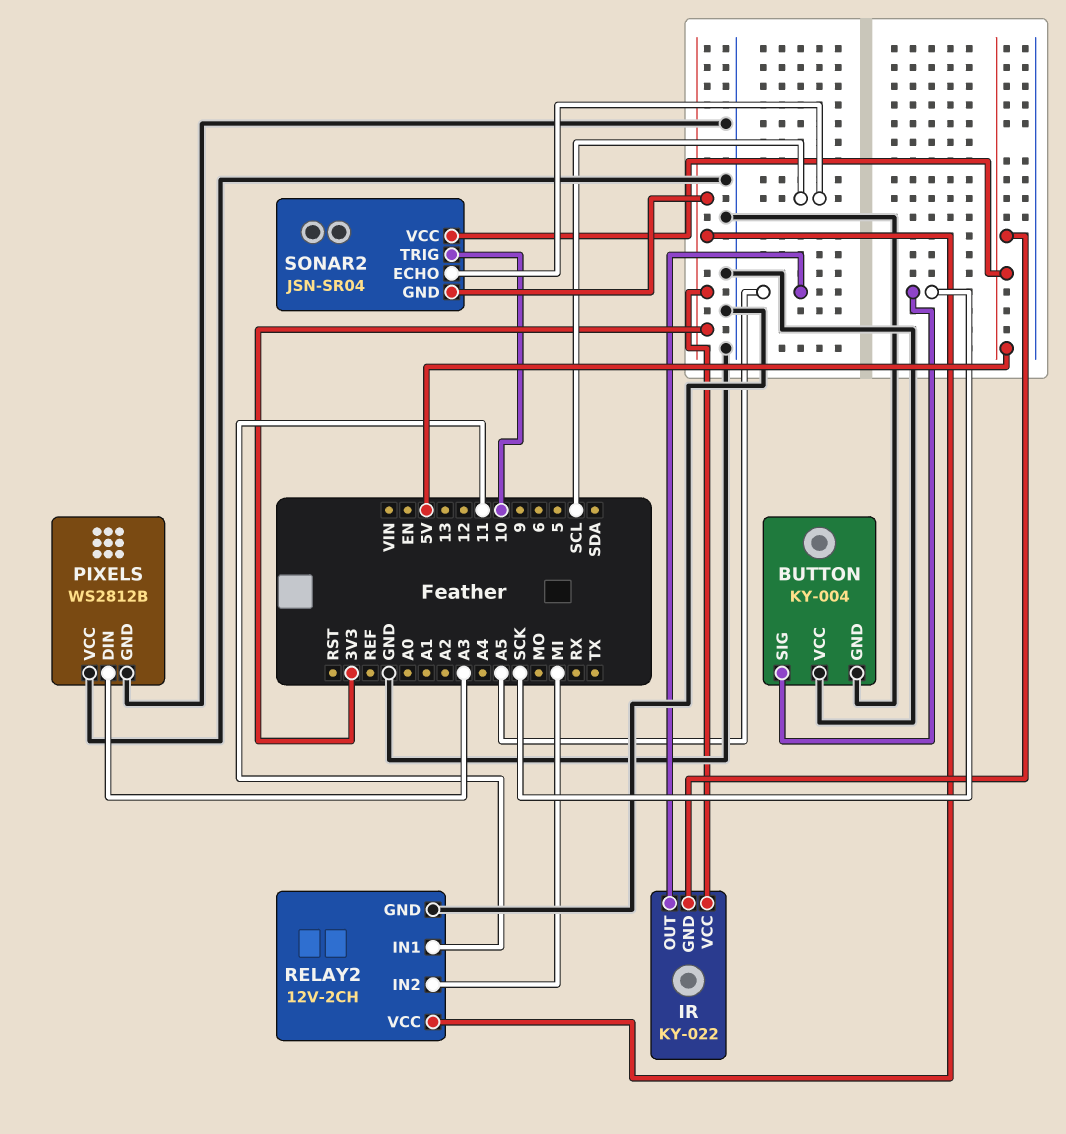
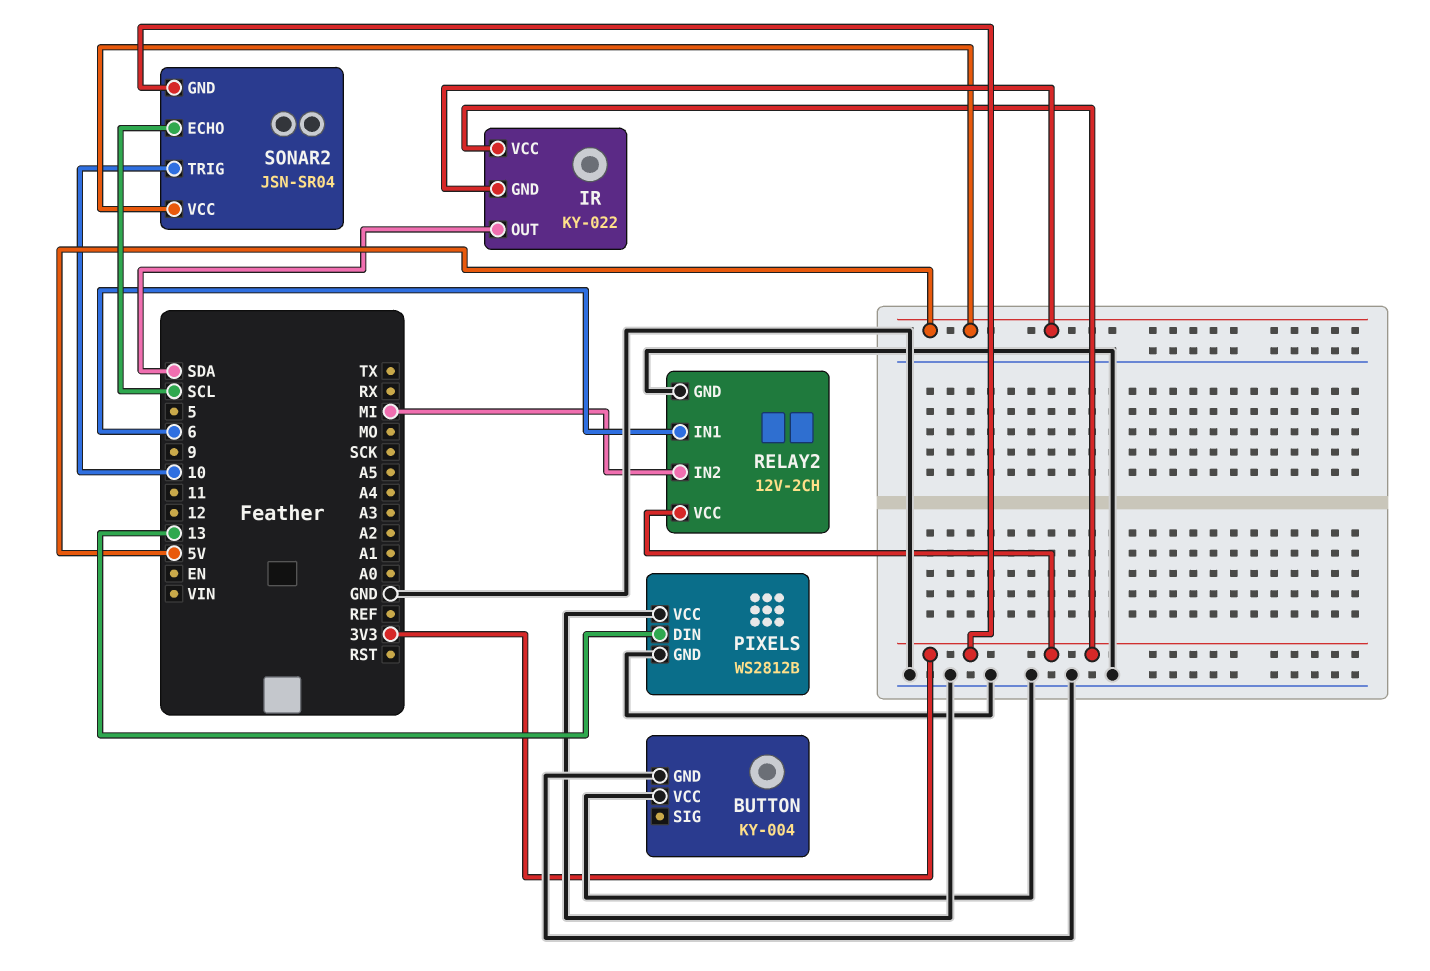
BUTTON pin SIG: SCK -> none
IR pin OUT: A5 -> SDA
PIXELS pin DIN: A3 -> 13
RELAY2 pin IN1: 11 -> 6

